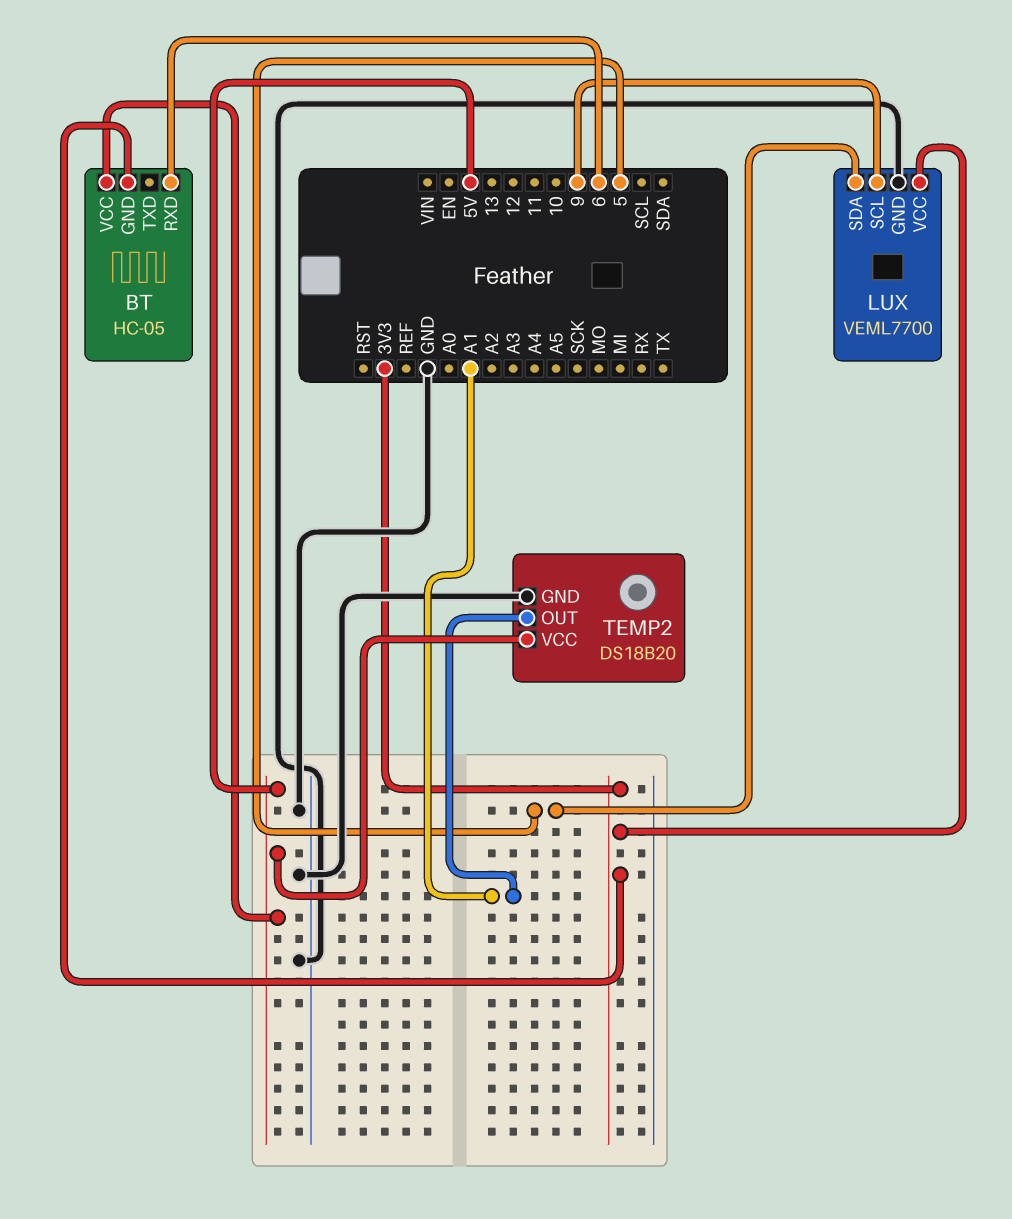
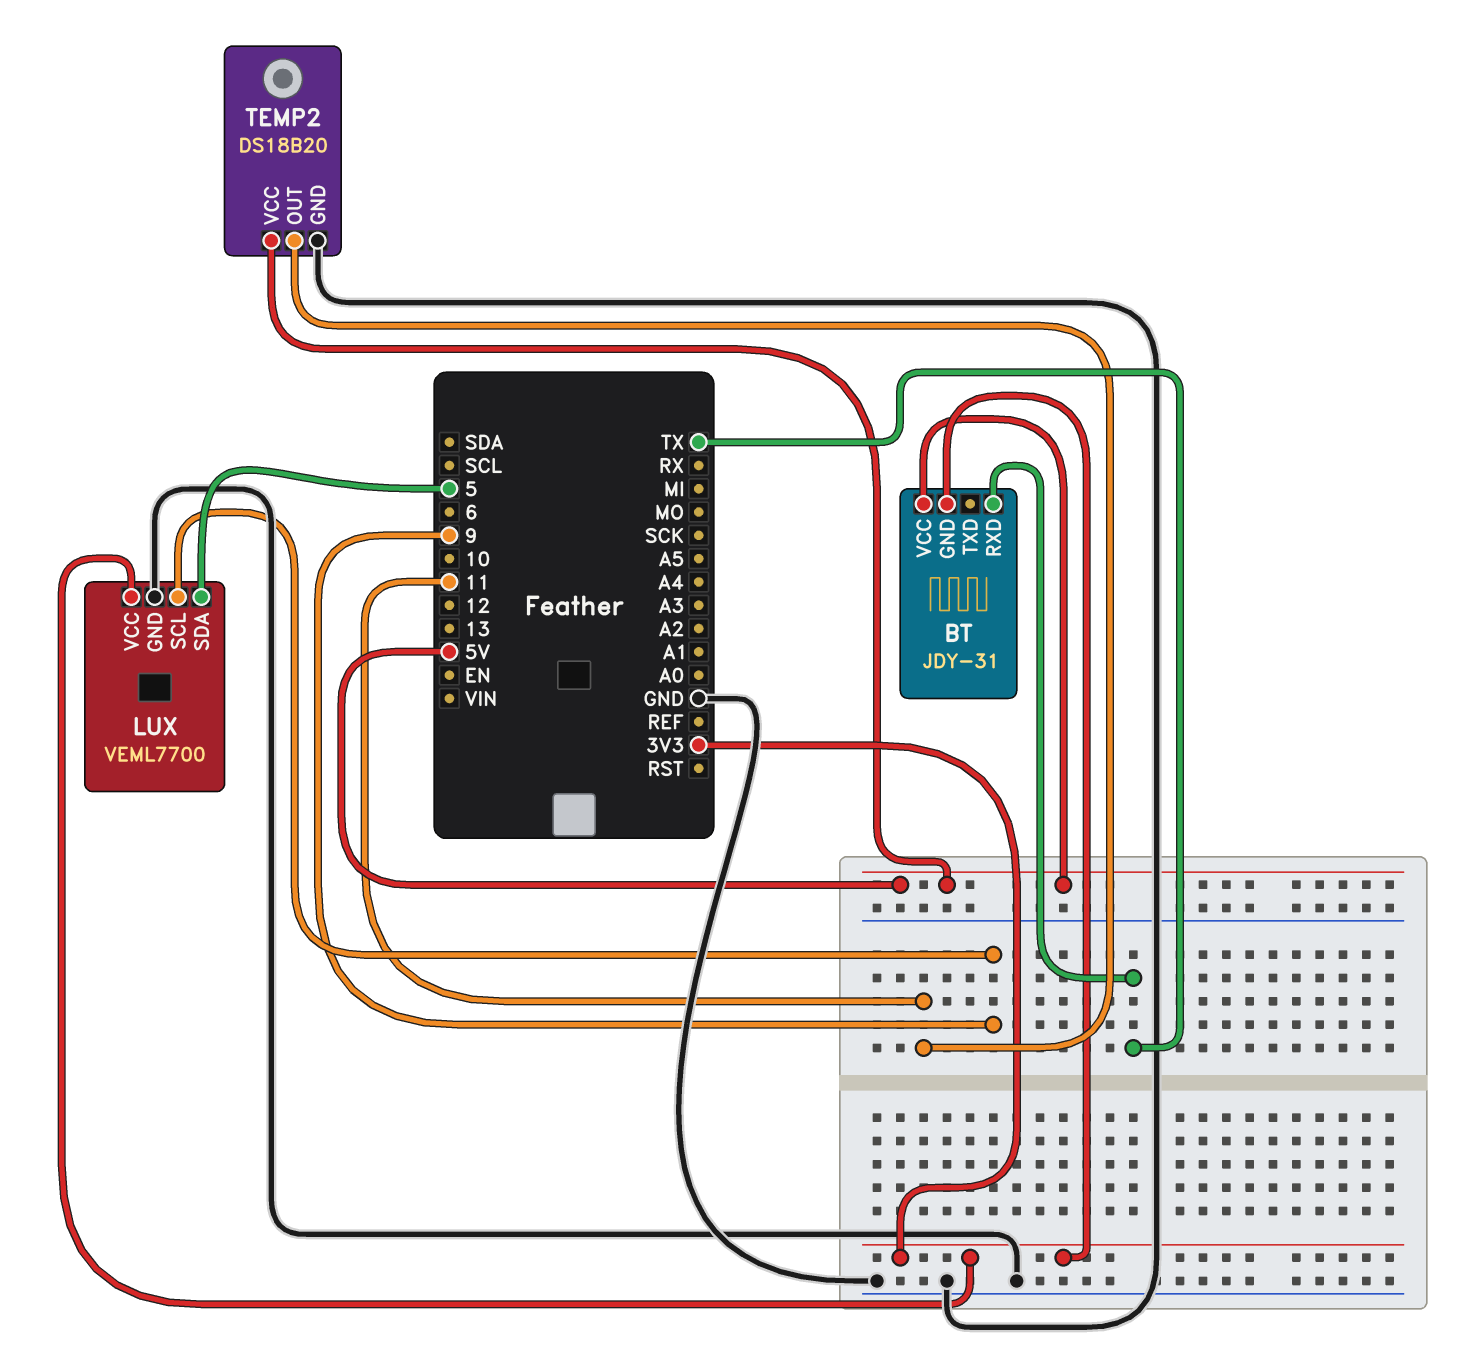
BT: HC-05 -> JDY-31
BT pin RXD: 6 -> TX
TEMP2 pin OUT: A1 -> 11

